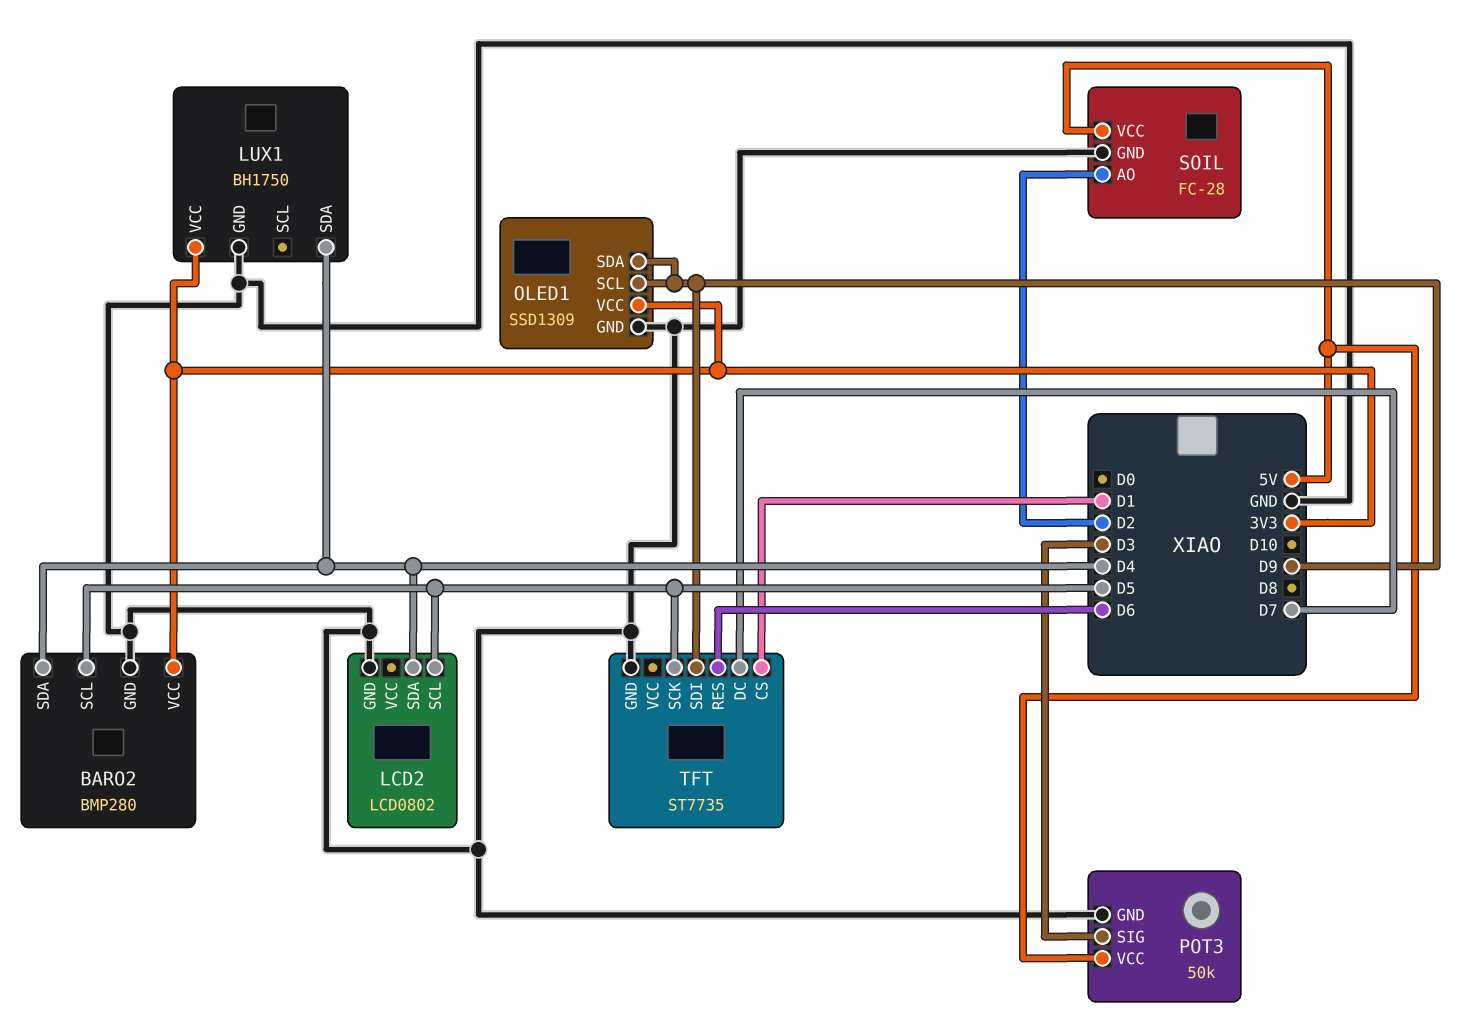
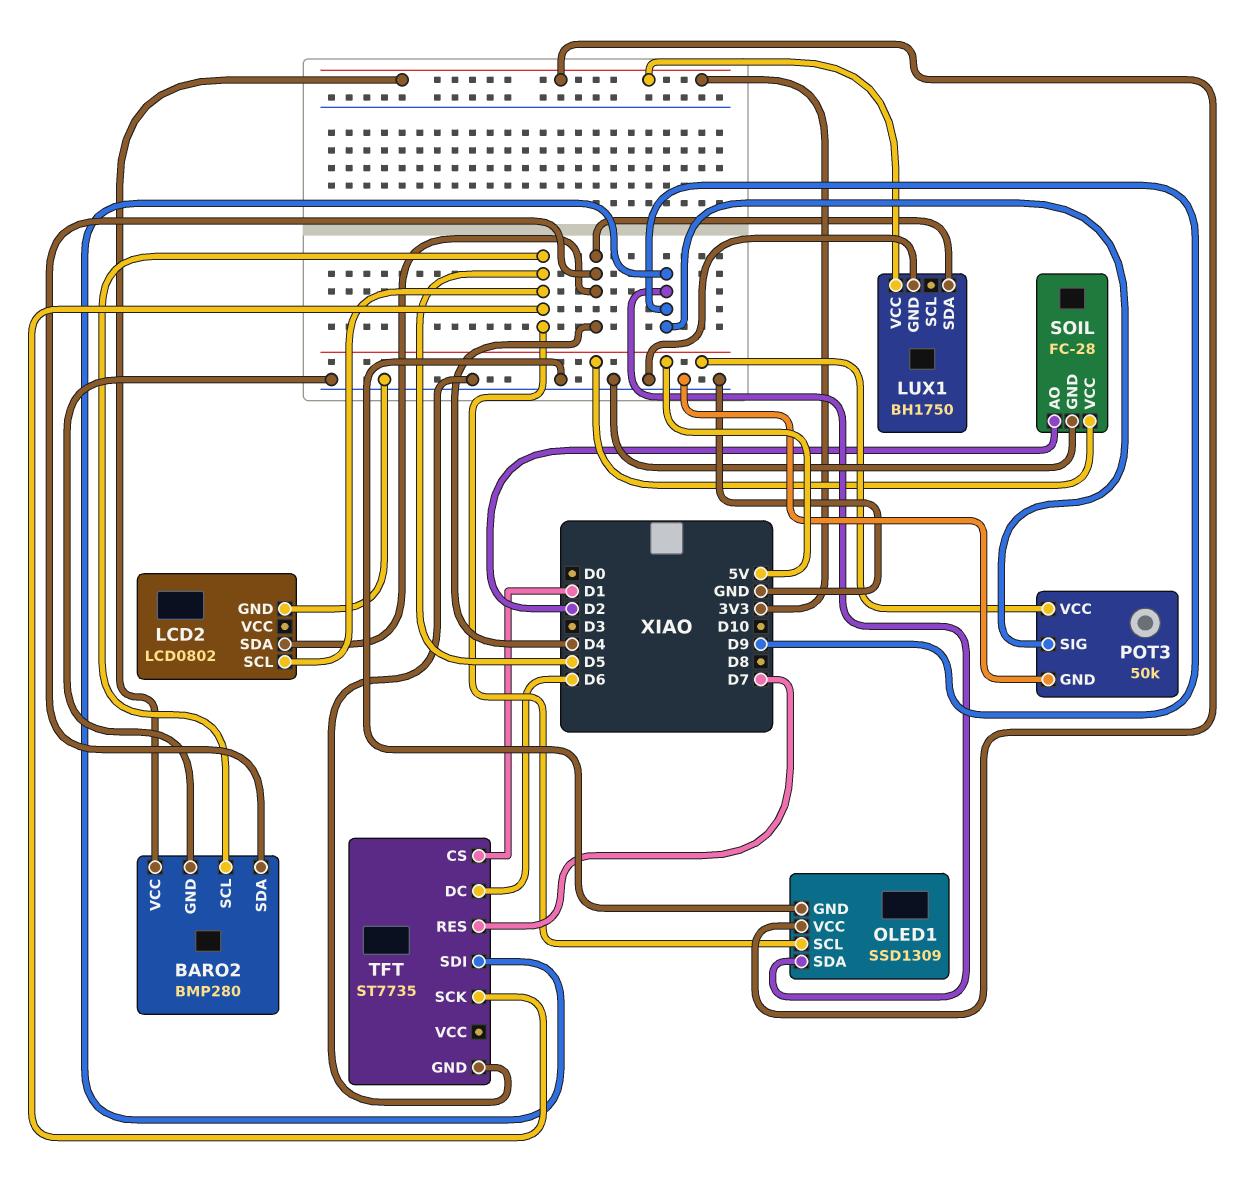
OLED1 pin SCL: D9 -> D5
POT3 pin SIG: D3 -> D9
TFT pin DC: D7 -> D6
TFT pin RES: D6 -> D7

